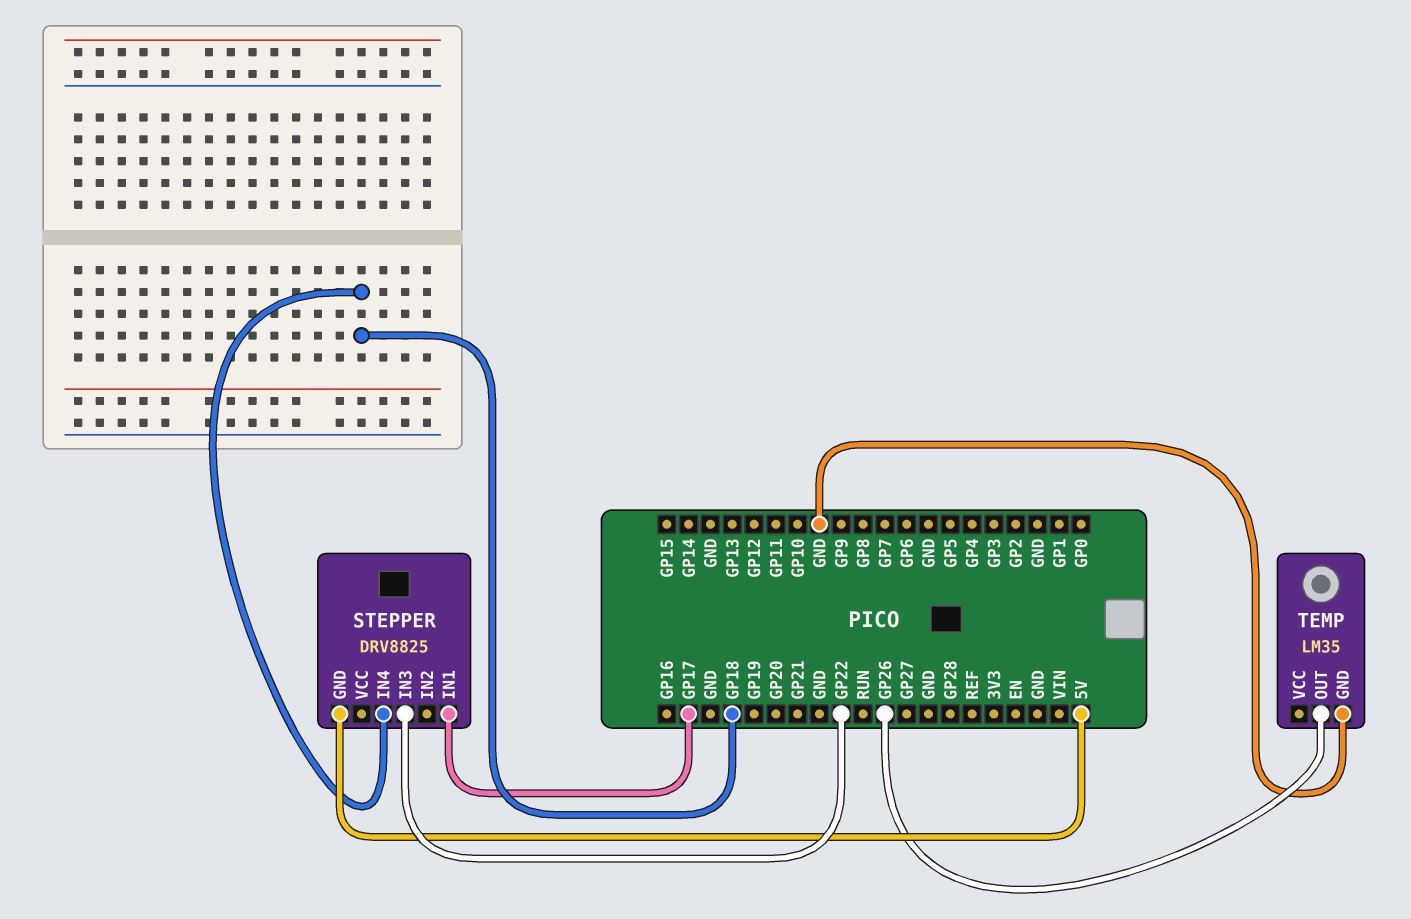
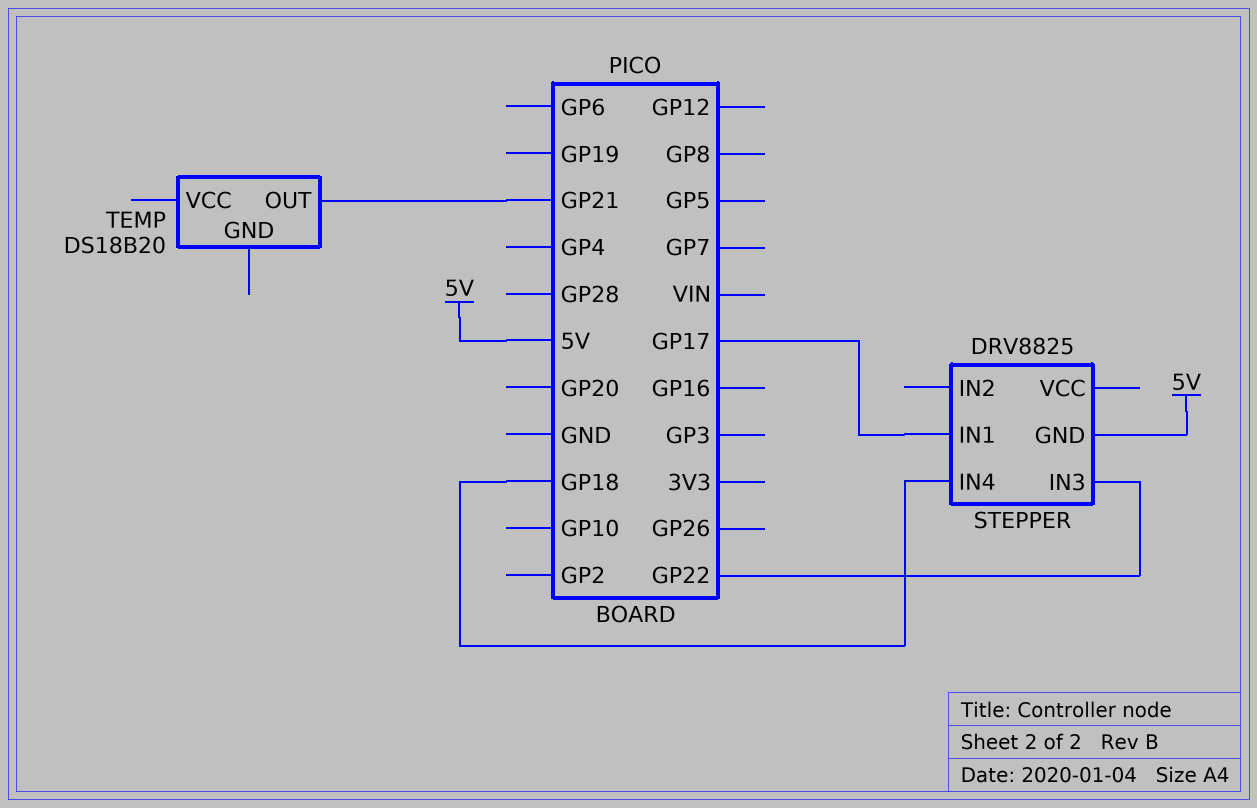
TEMP: LM35 -> DS18B20
TEMP pin GND: GND -> none
TEMP pin OUT: GP26 -> GP21

